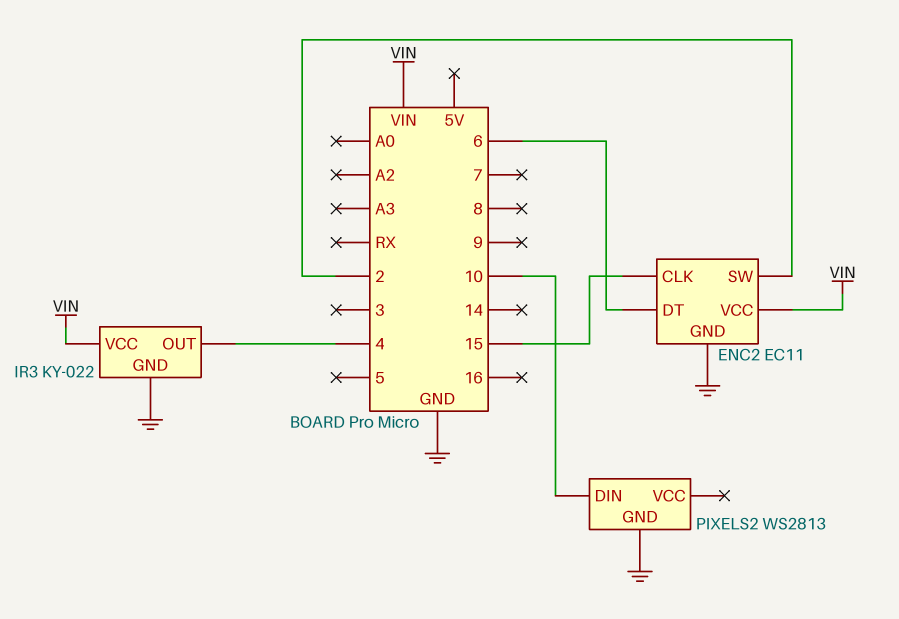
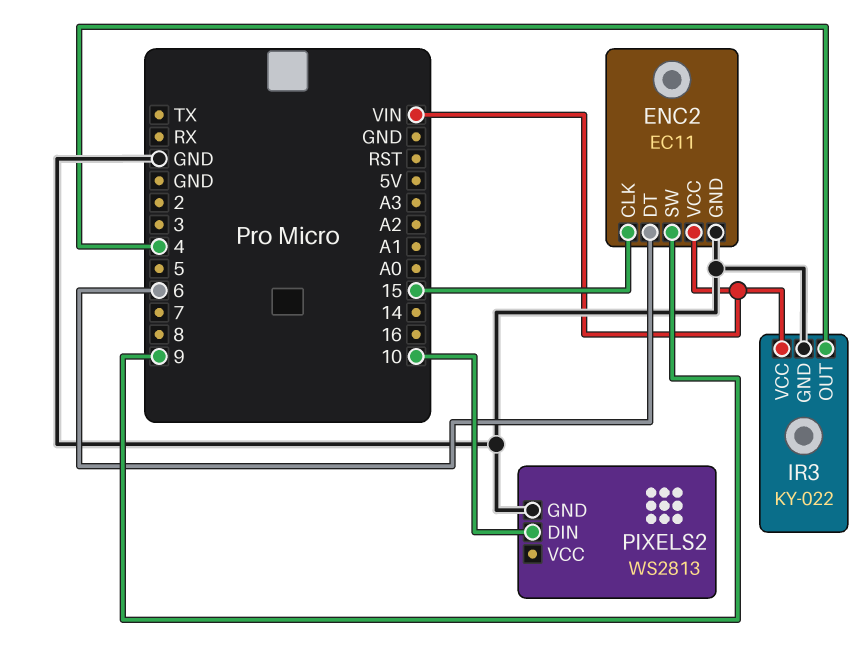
ENC2 pin SW: 2 -> 9

